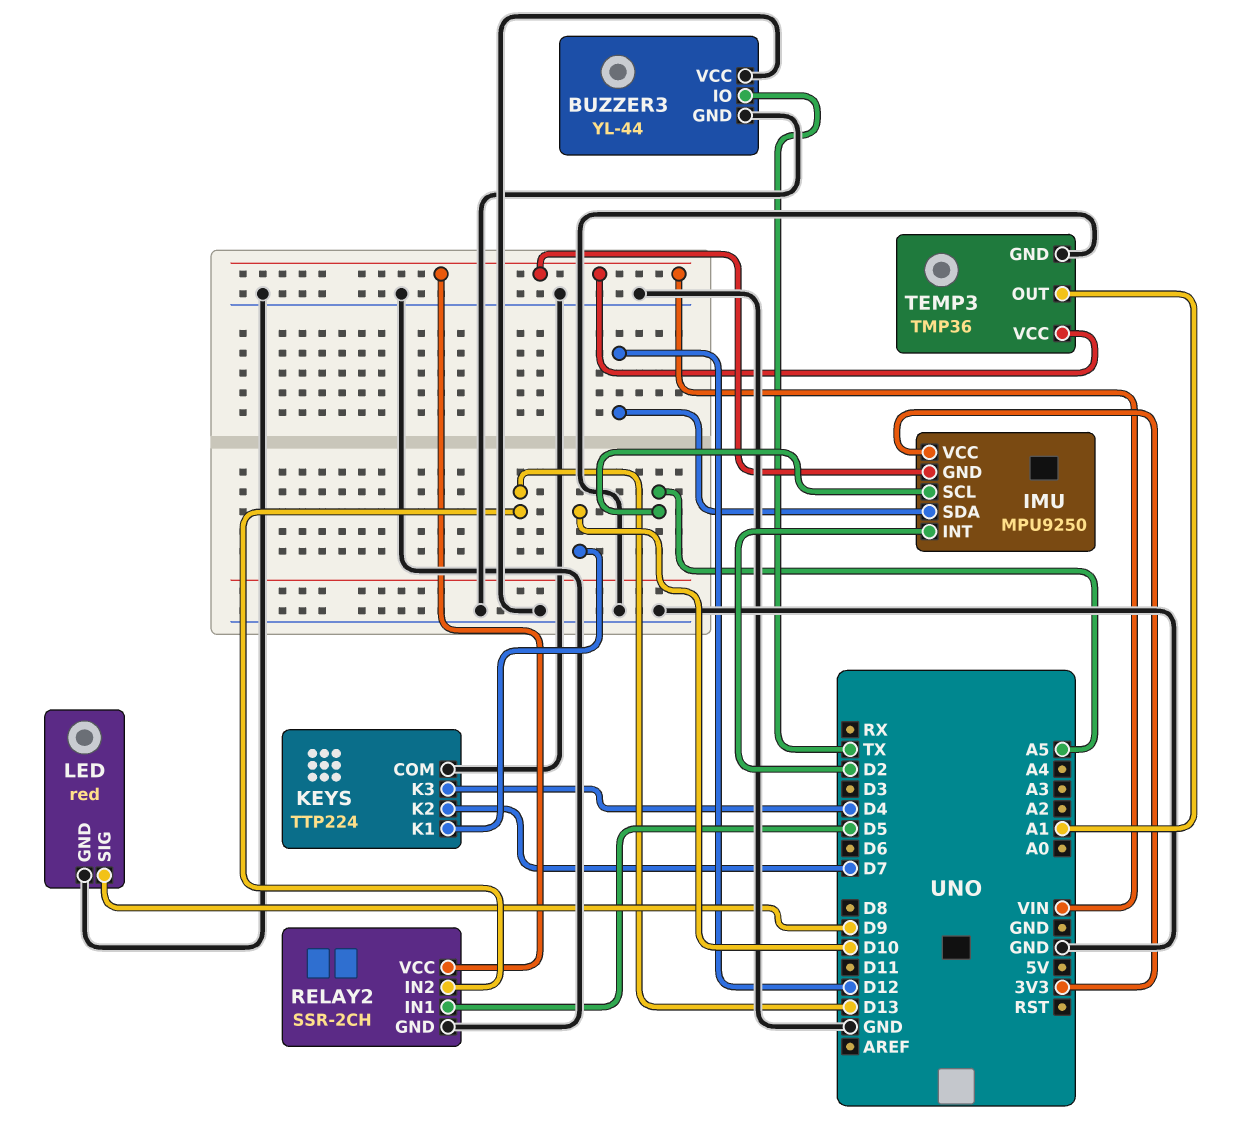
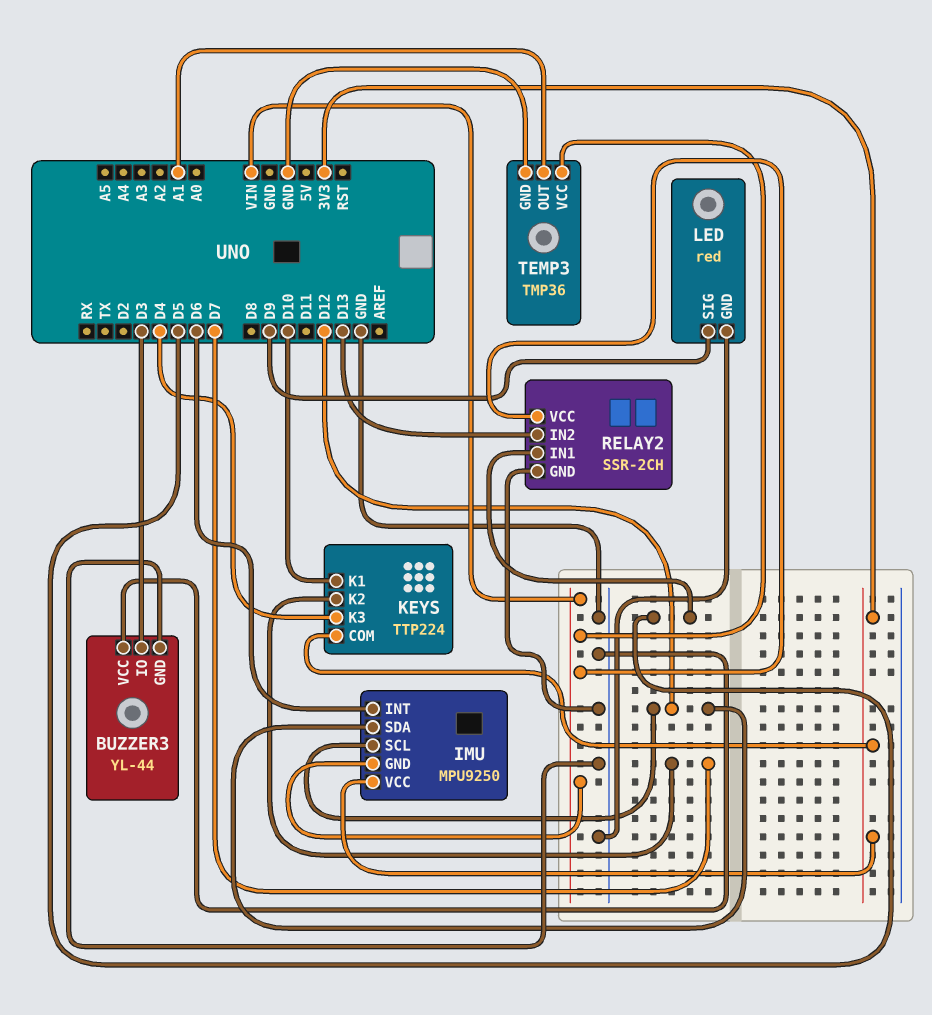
BUZZER3 pin IO: TX -> D3
IMU pin INT: D2 -> D6
IMU pin SCL: A5 -> D12
KEYS pin COM: GND -> 3V3

